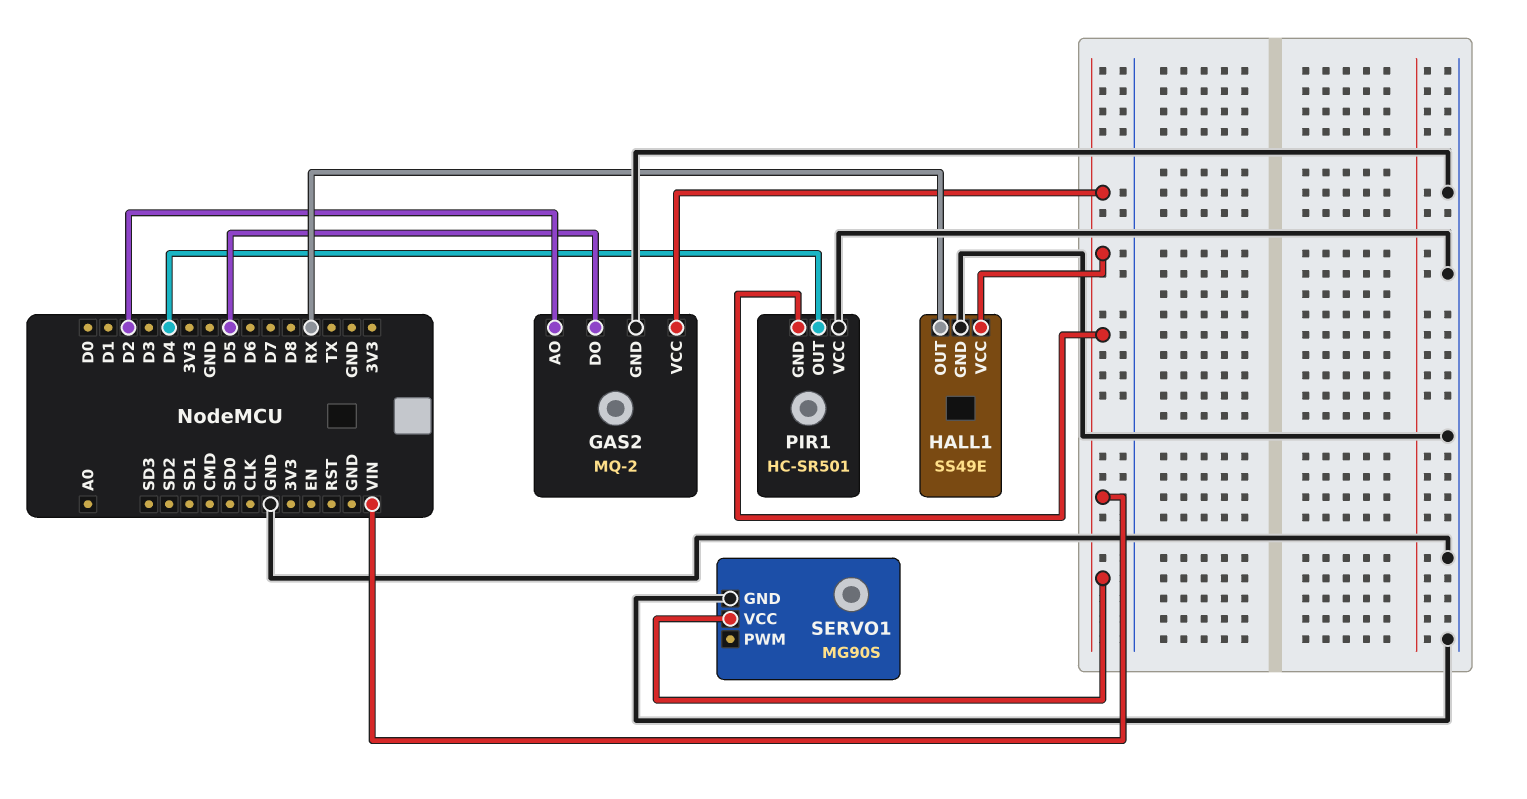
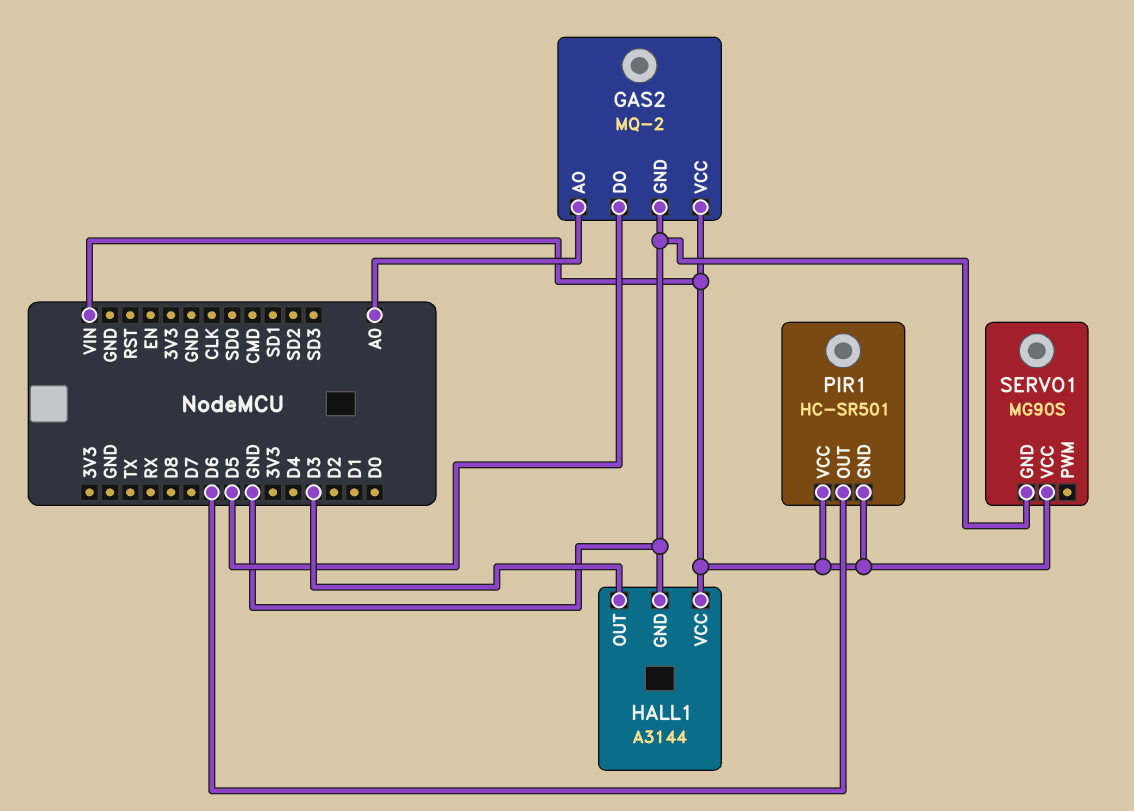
GAS2 pin AO: D2 -> A0
HALL1: SS49E -> A3144
HALL1 pin OUT: RX -> D3
PIR1 pin OUT: D4 -> D6
PIR1 pin VCC: GND -> VIN

